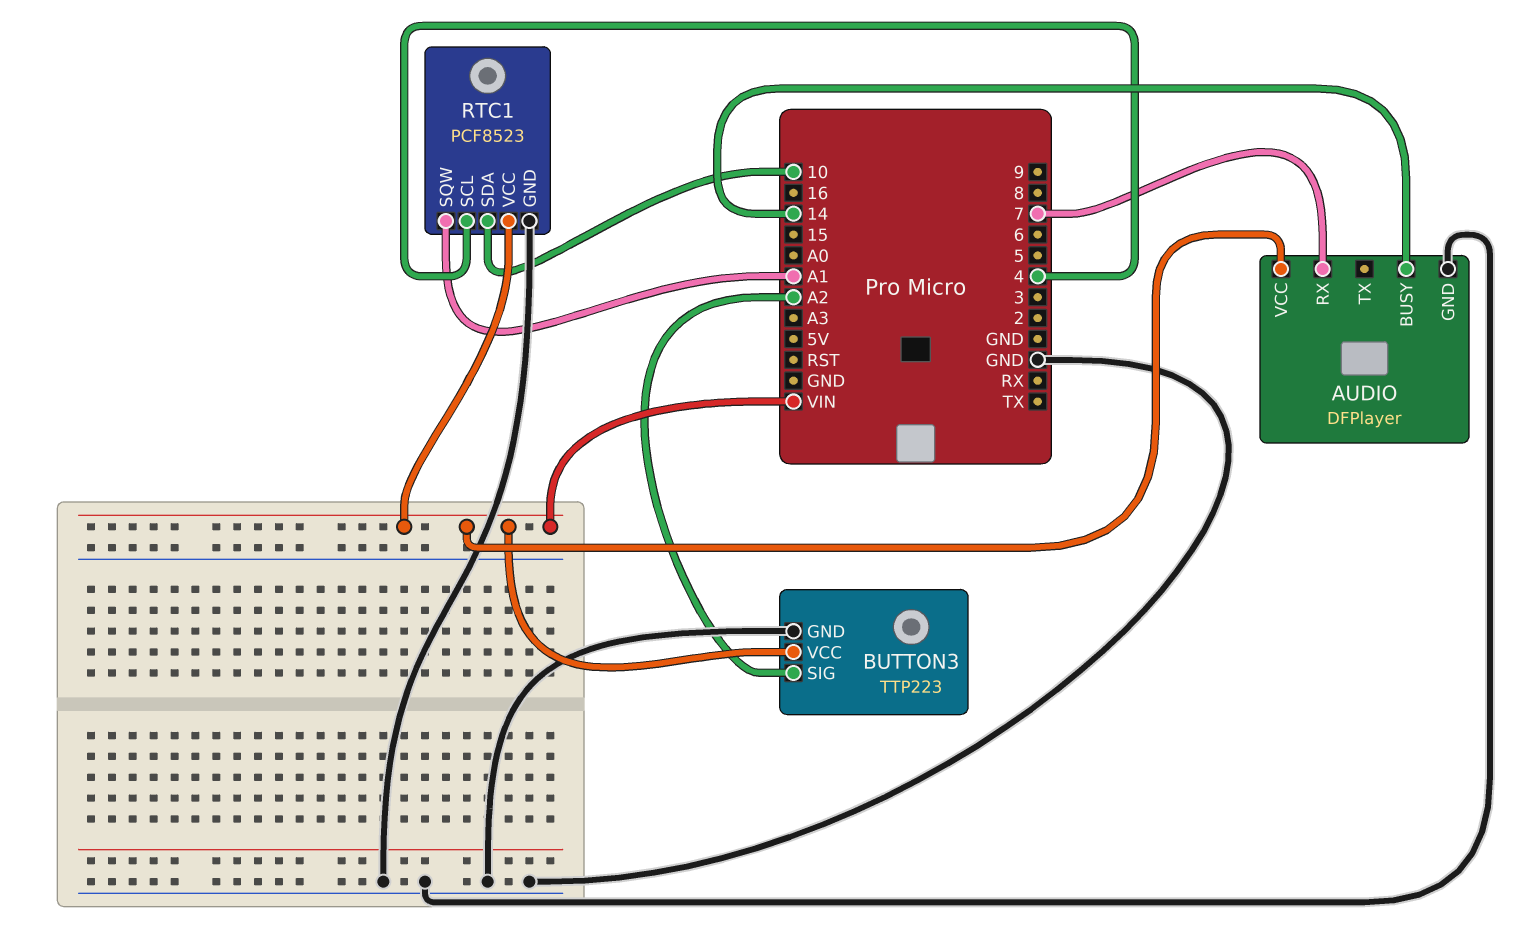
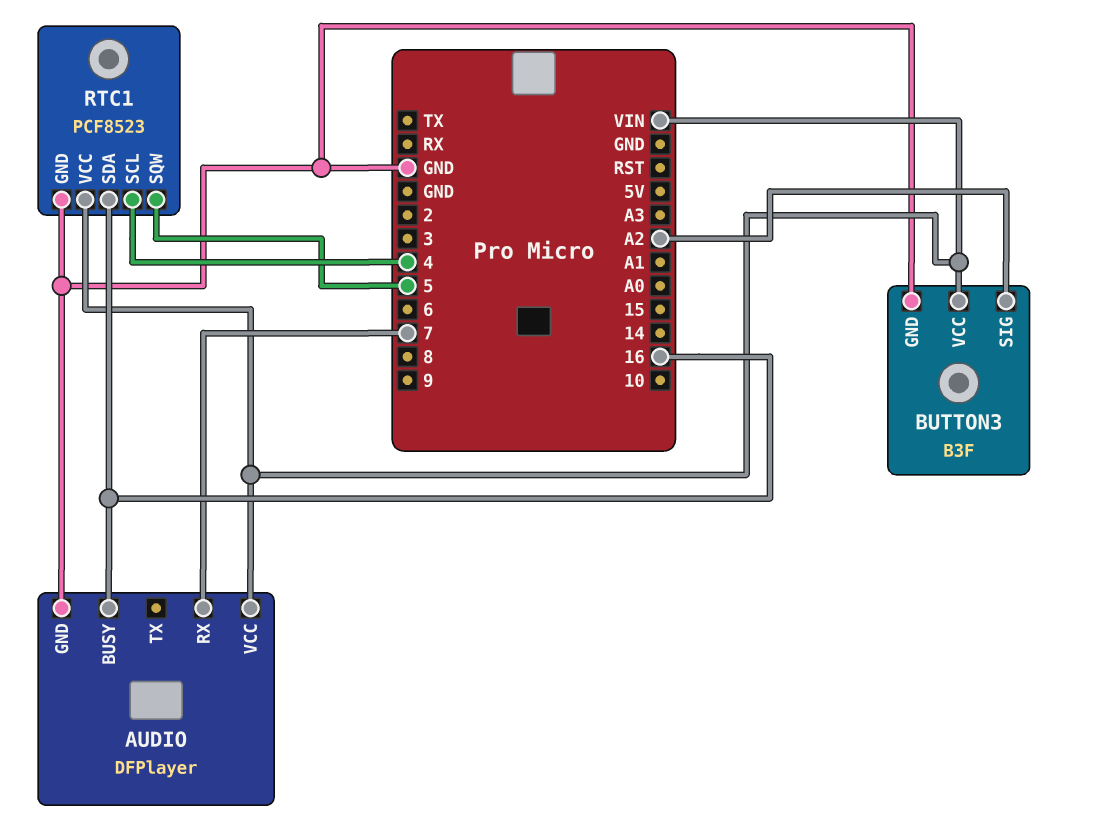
AUDIO pin BUSY: 14 -> 16
BUTTON3: TTP223 -> B3F
RTC1 pin SDA: 10 -> 16
RTC1 pin SQW: A1 -> 5

